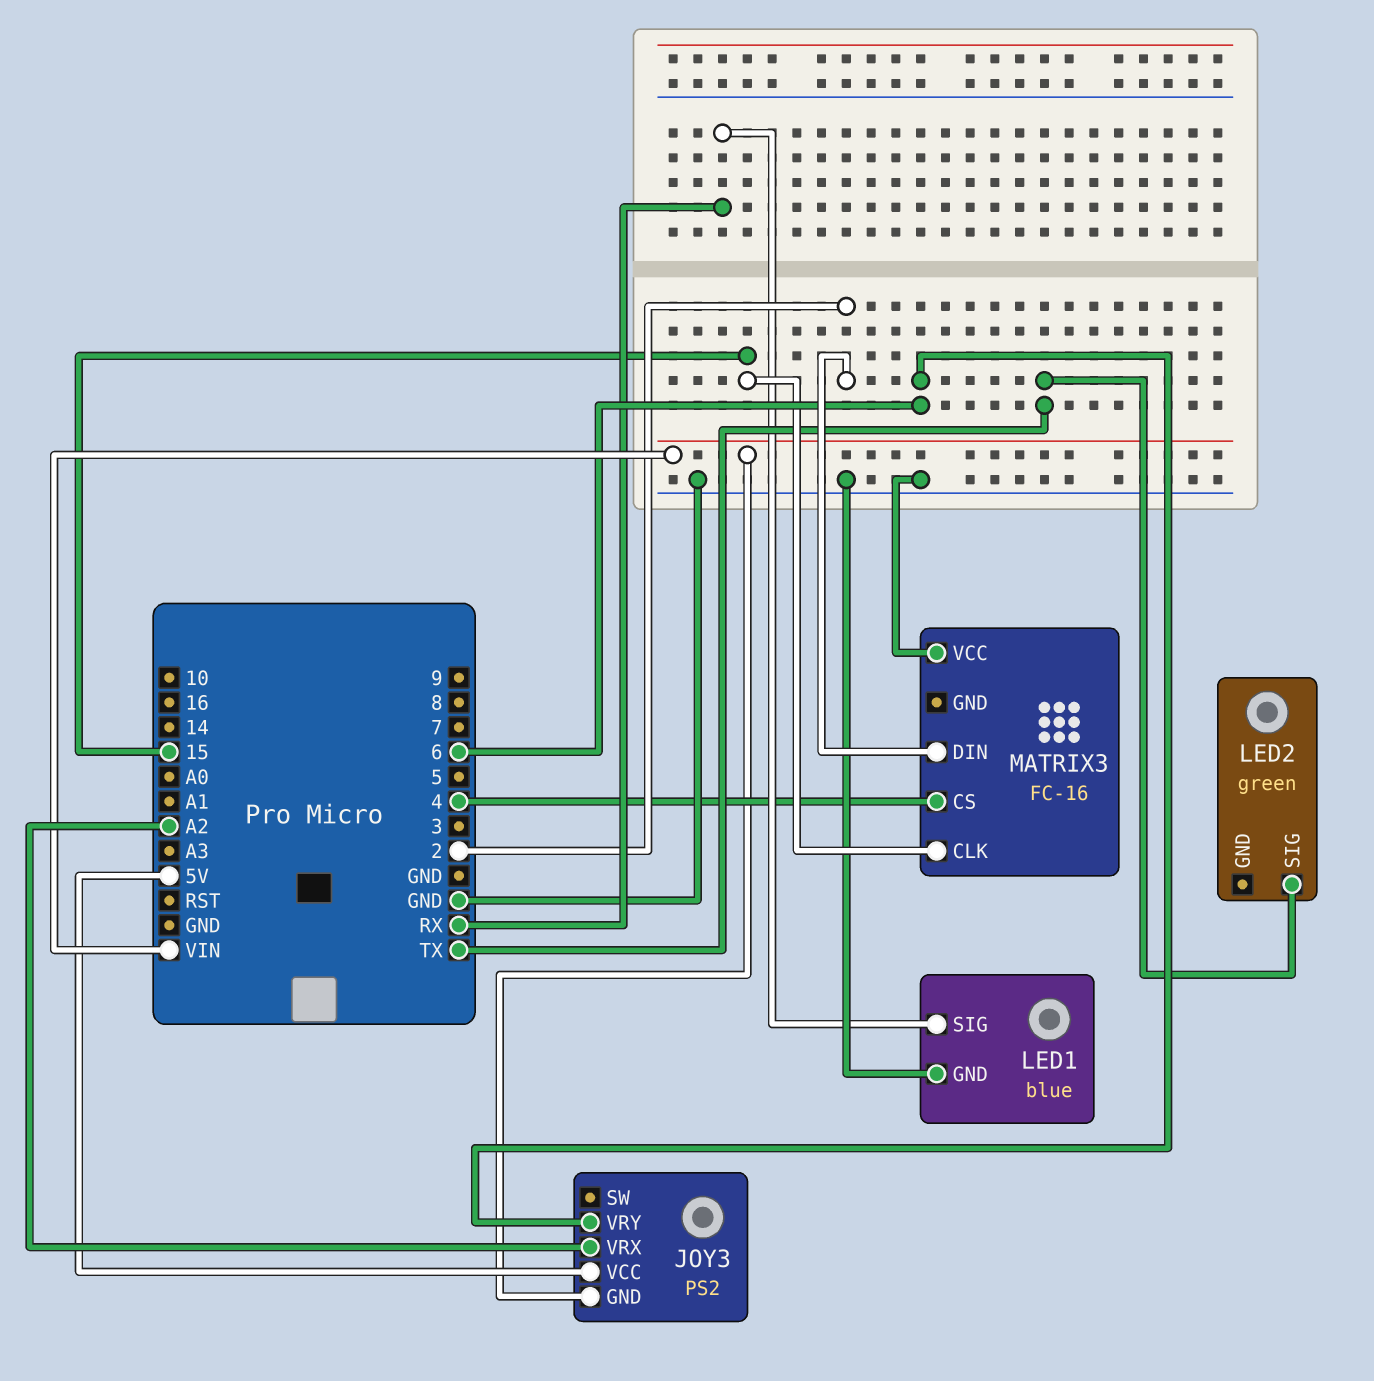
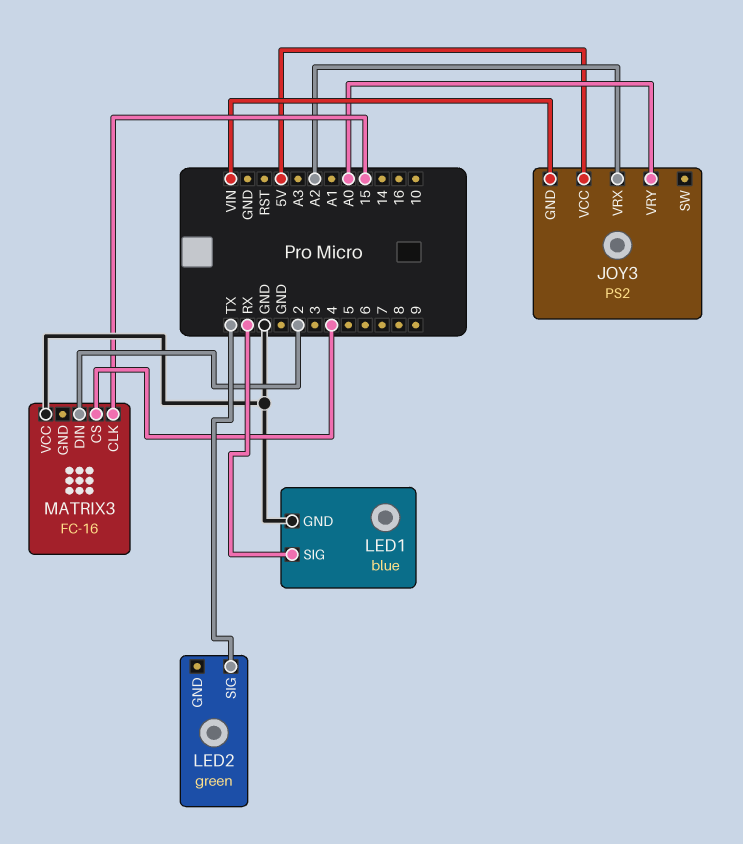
JOY3 pin VRY: 6 -> A0

